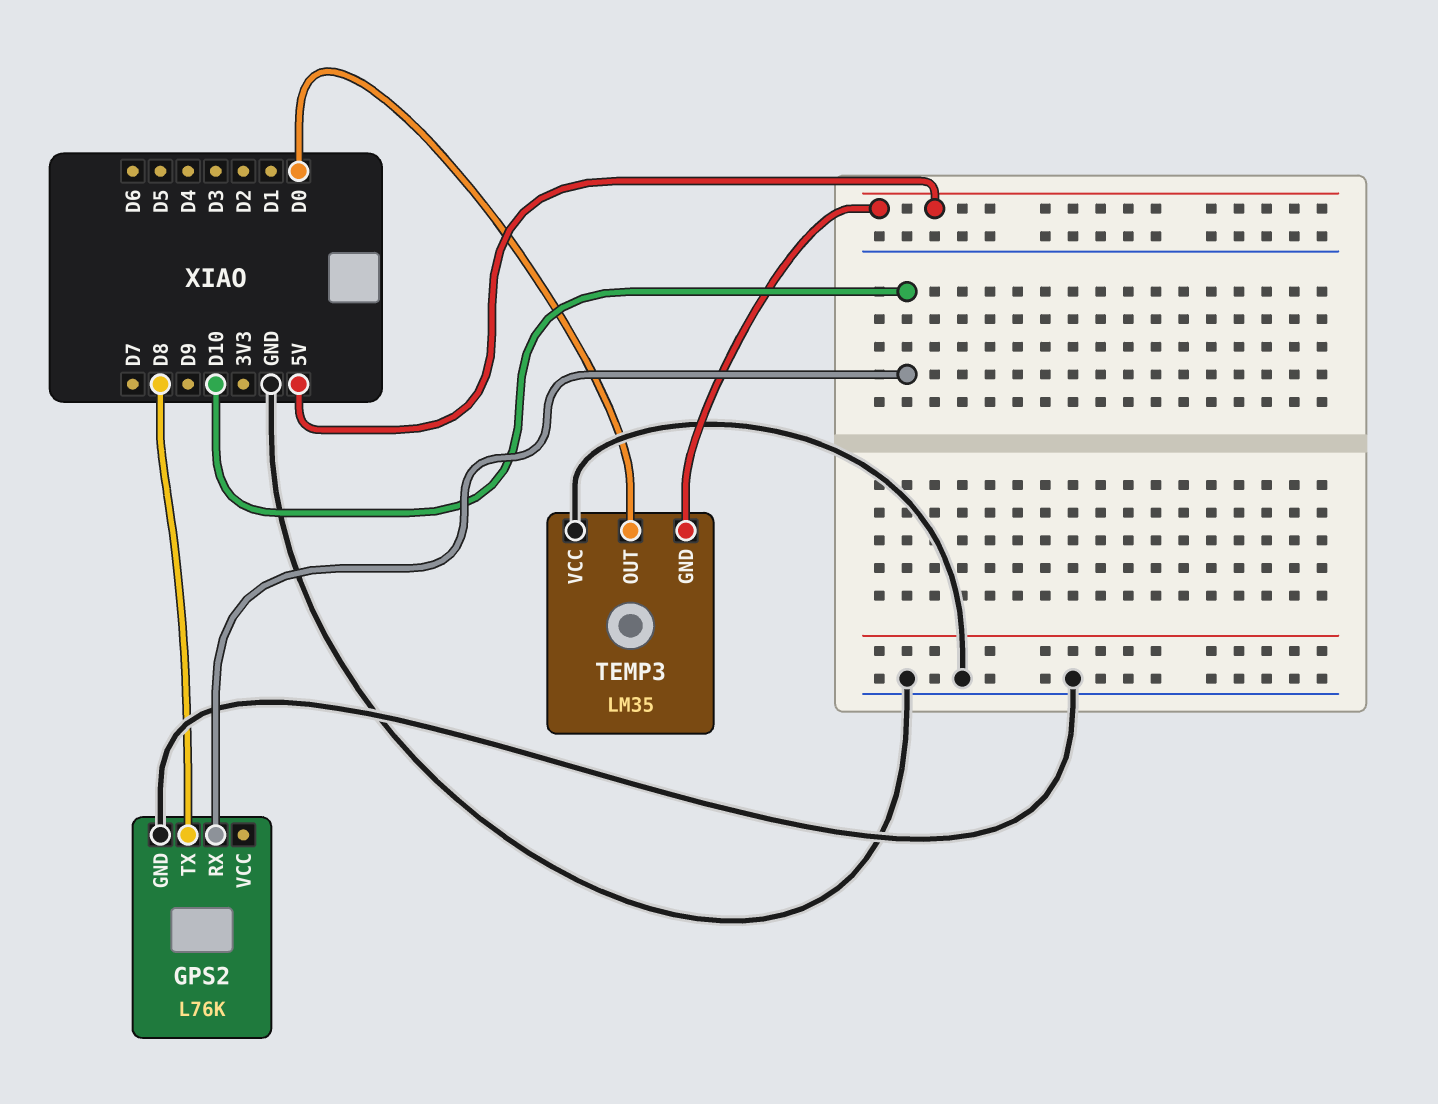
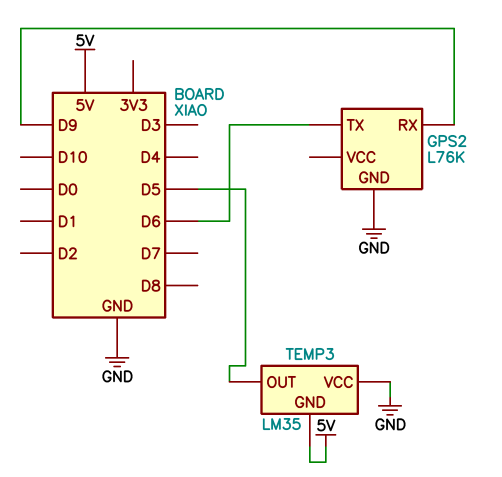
GPS2 pin RX: D10 -> D9
GPS2 pin TX: D8 -> D6
TEMP3 pin OUT: D0 -> D5

